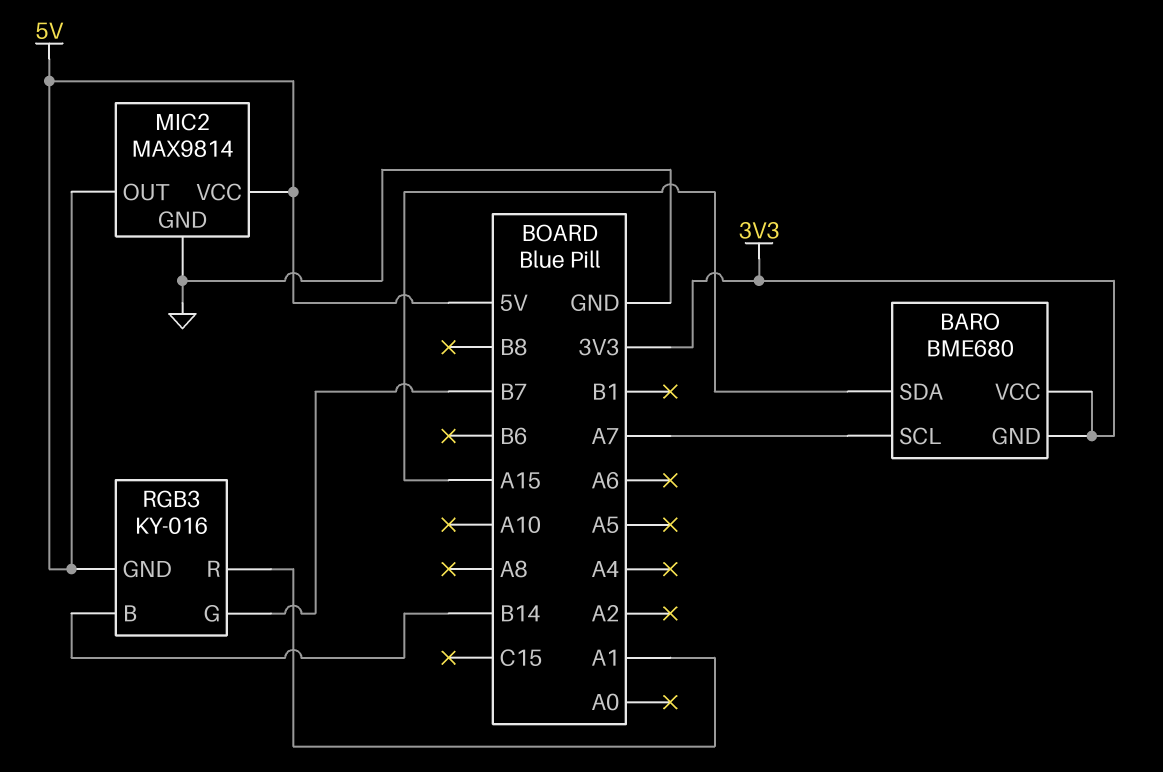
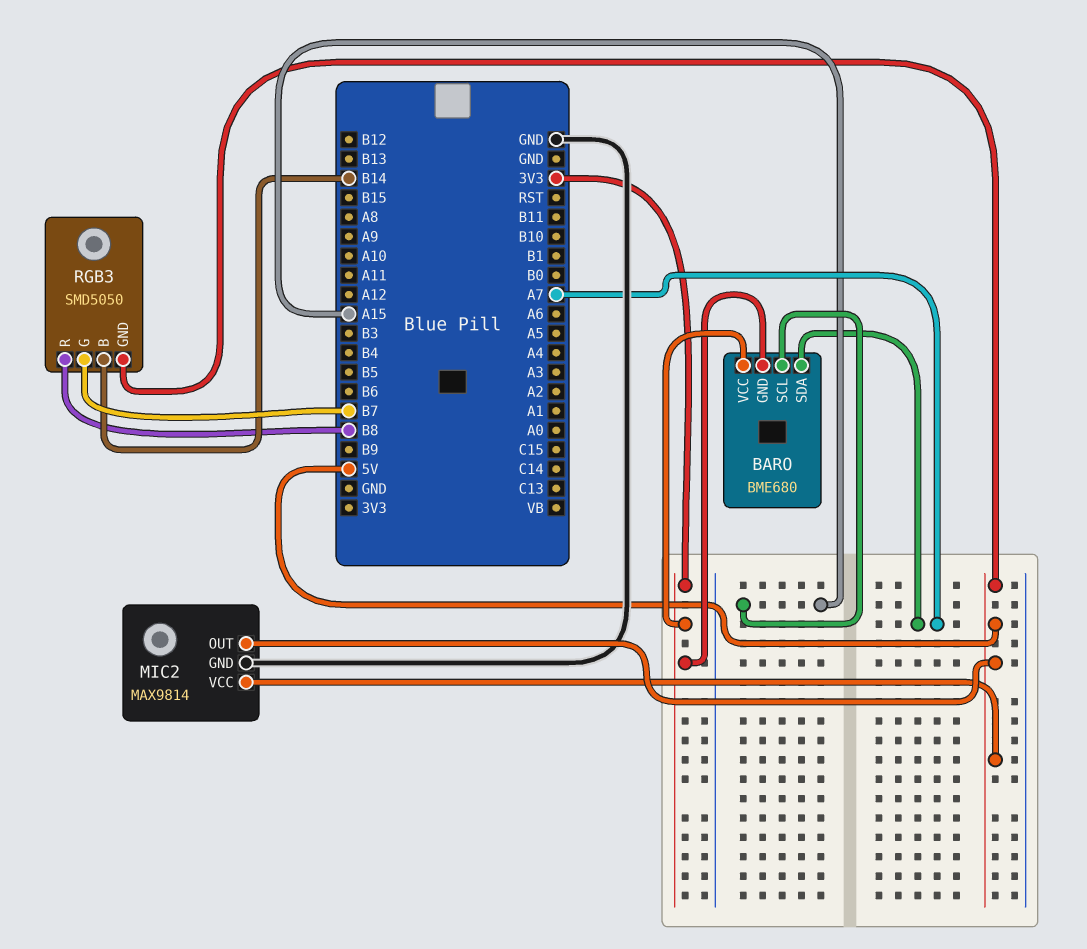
BARO pin SCL: A7 -> A15
BARO pin SDA: A15 -> A7
RGB3: KY-016 -> SMD5050
RGB3 pin R: A1 -> B8

